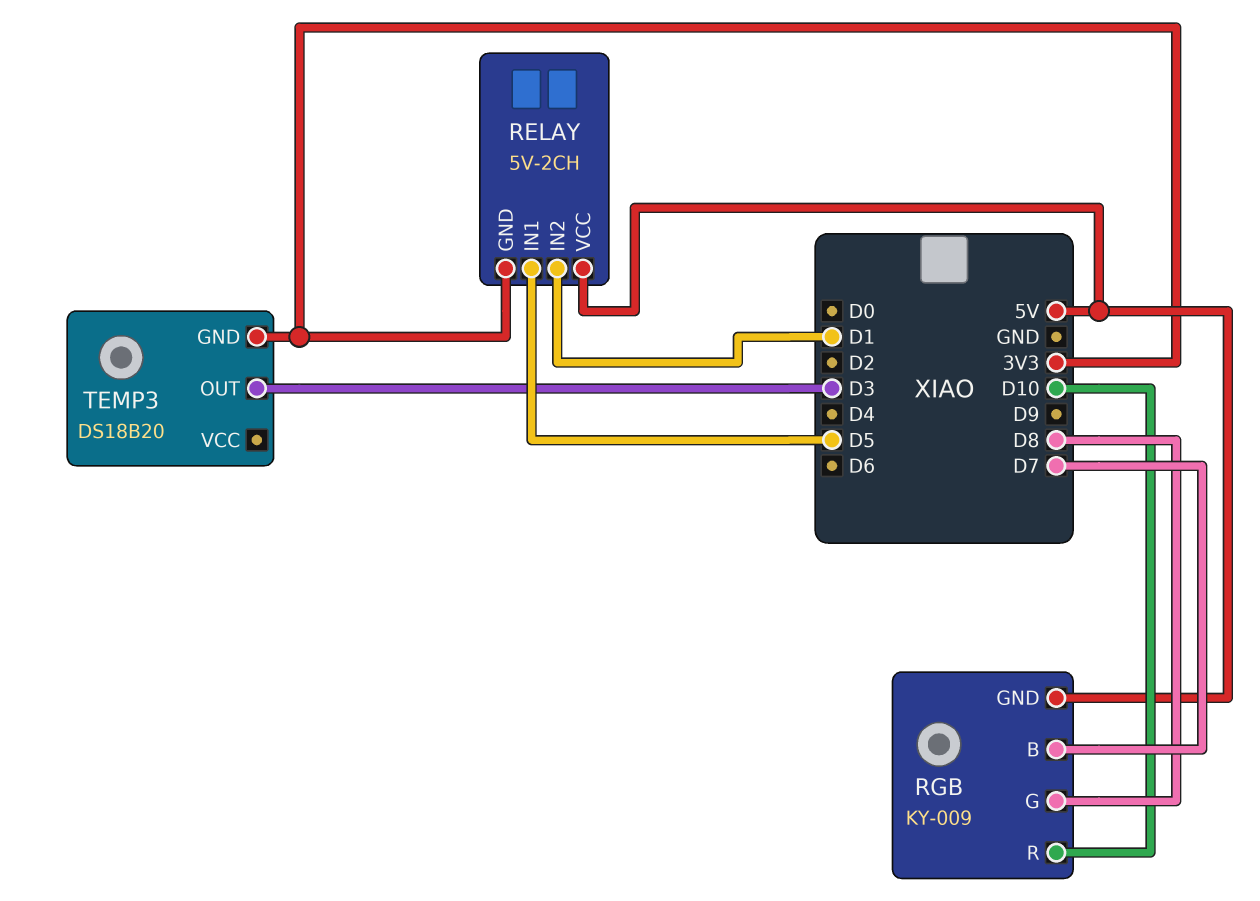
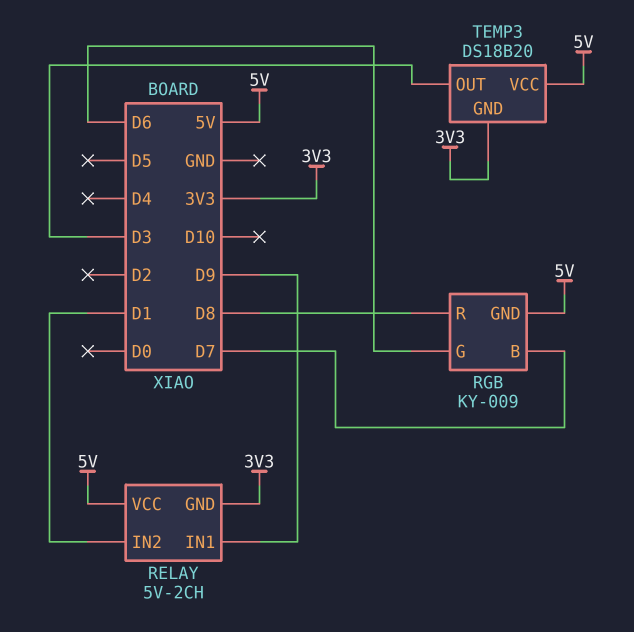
RELAY pin IN1: D5 -> D9
RGB pin G: D8 -> D6
RGB pin R: D10 -> D8
TEMP3 pin VCC: none -> 5V

